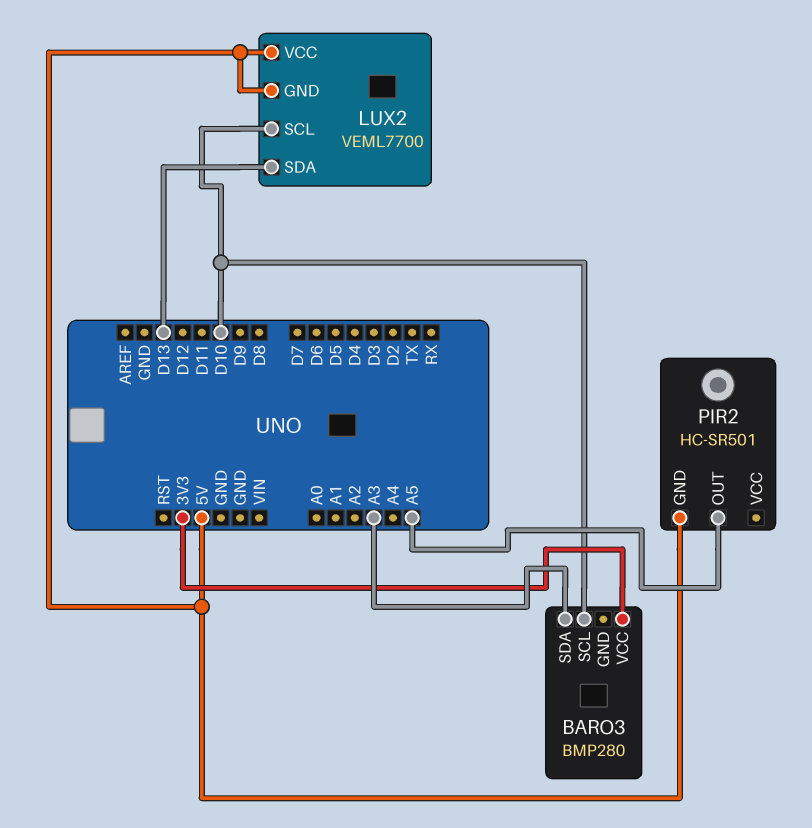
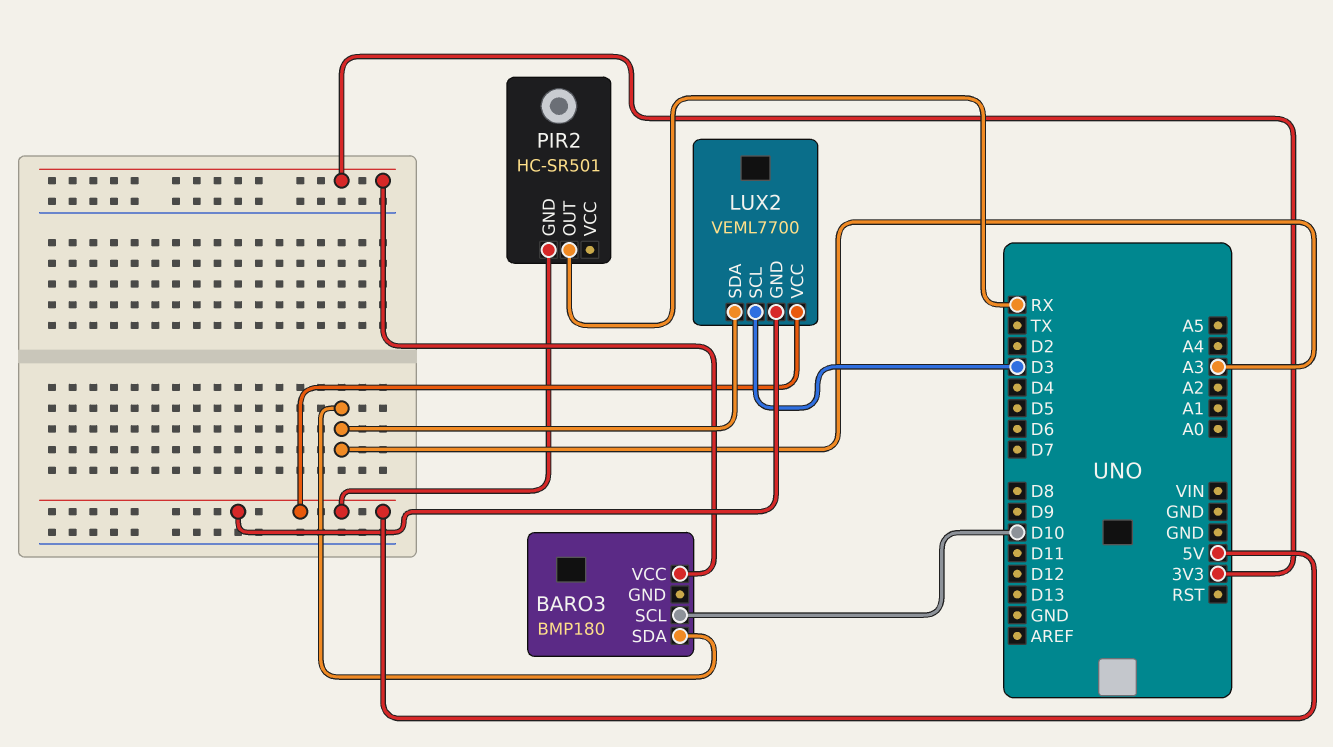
BARO3: BMP280 -> BMP180
LUX2 pin SCL: D10 -> D3
LUX2 pin SDA: D13 -> A3
PIR2 pin OUT: A5 -> RX

